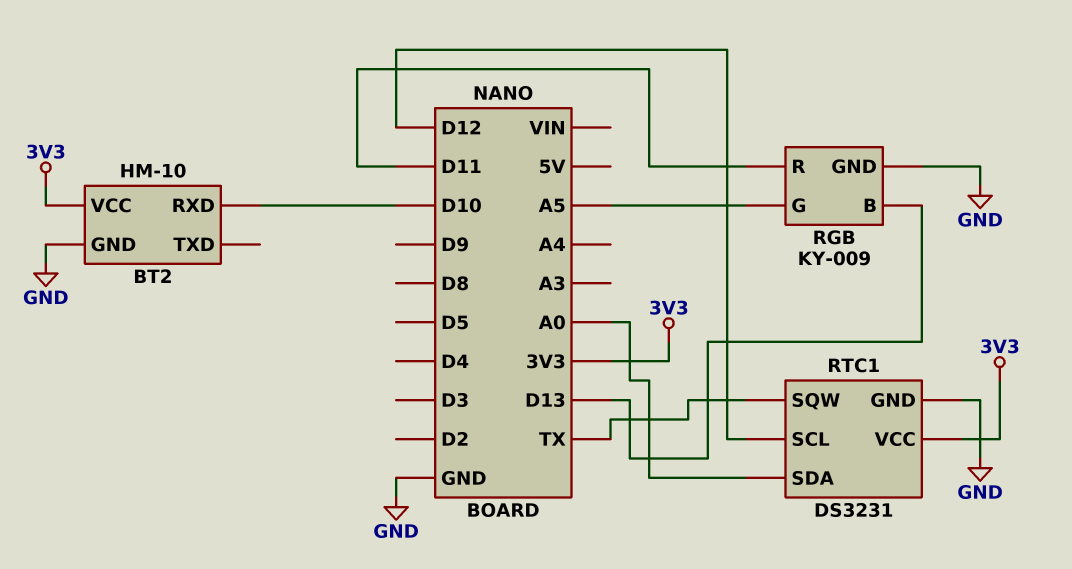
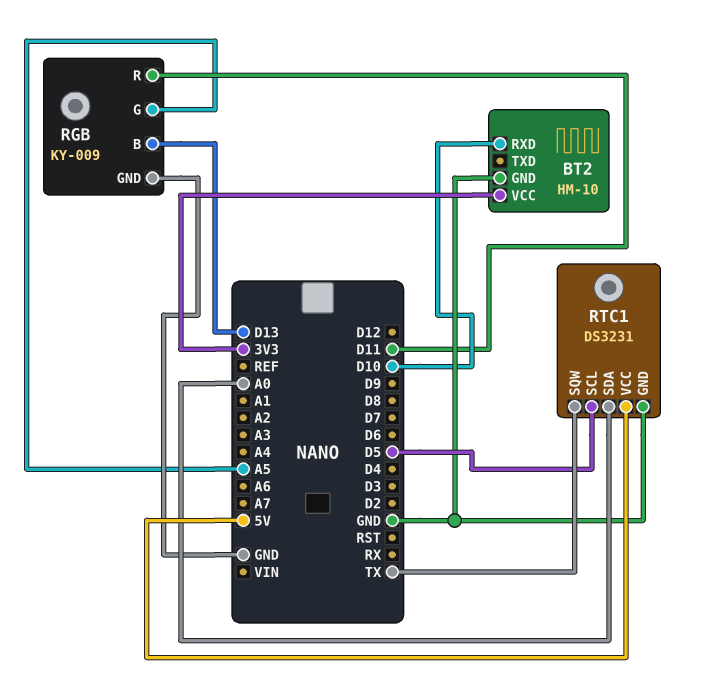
RTC1 pin SCL: D12 -> D5
RTC1 pin VCC: 3V3 -> 5V

